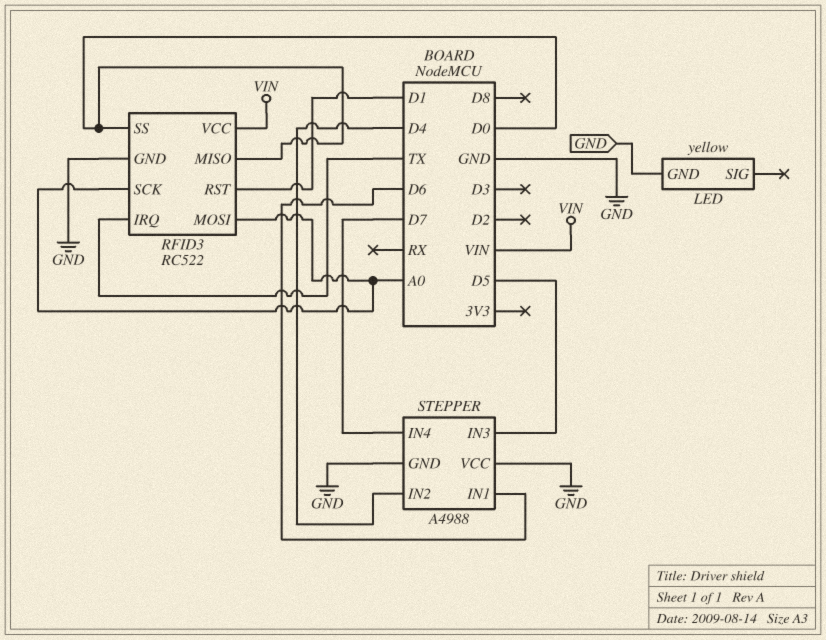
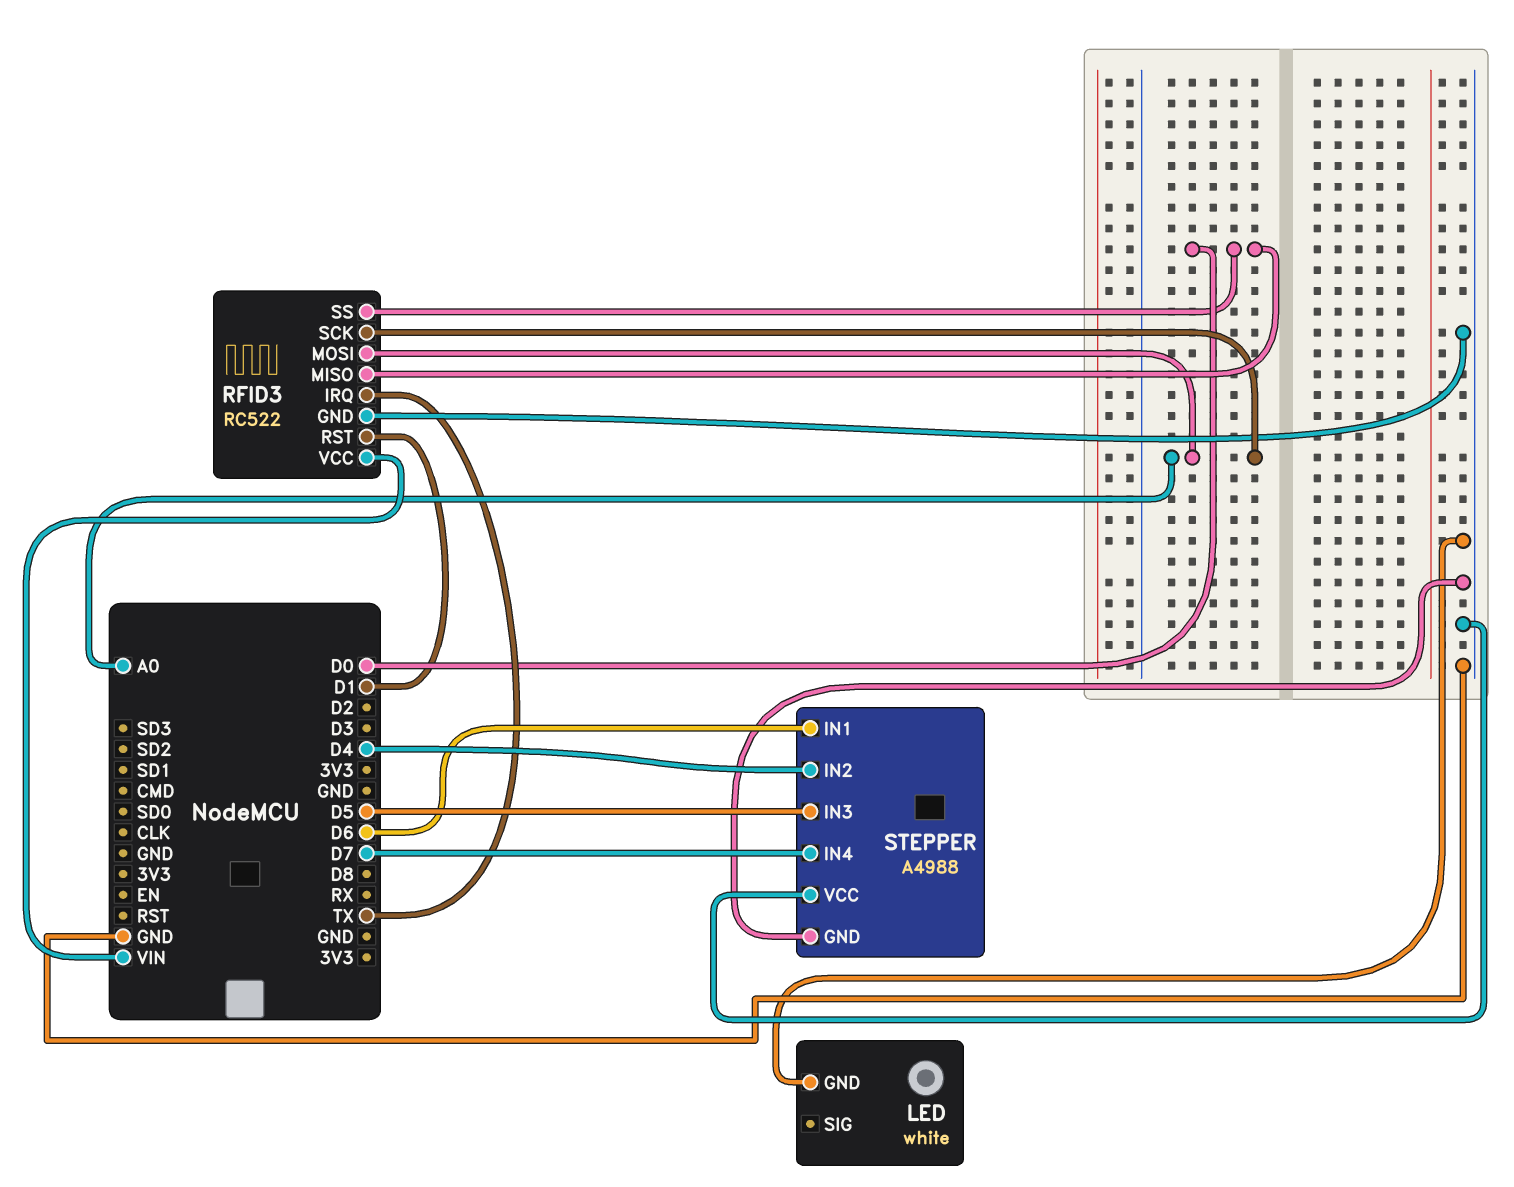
LED: yellow -> white

